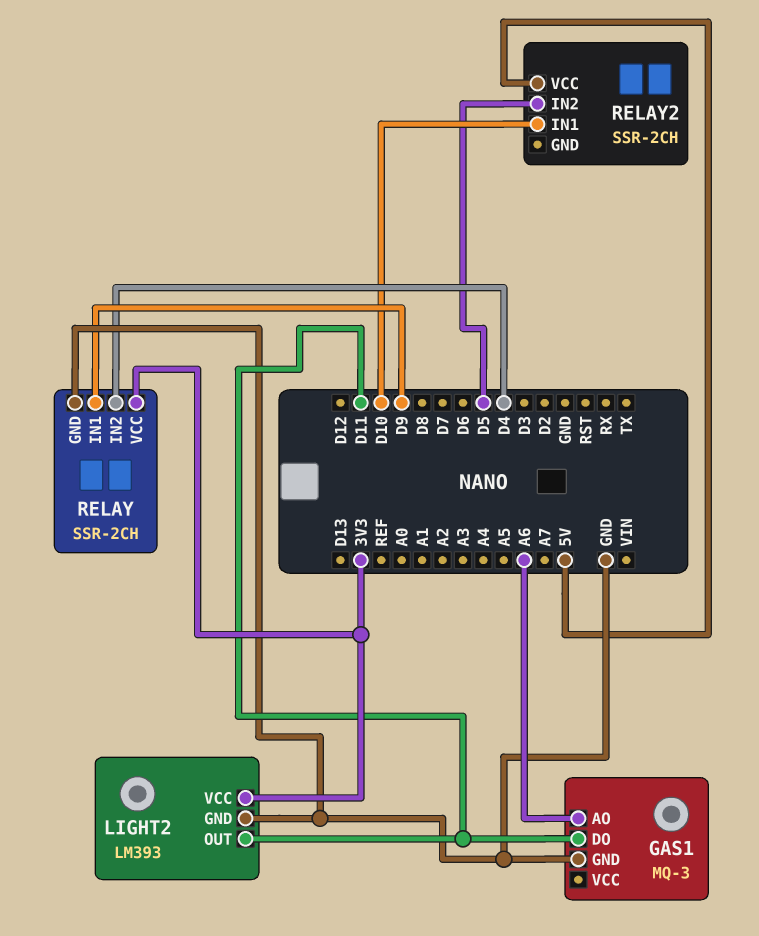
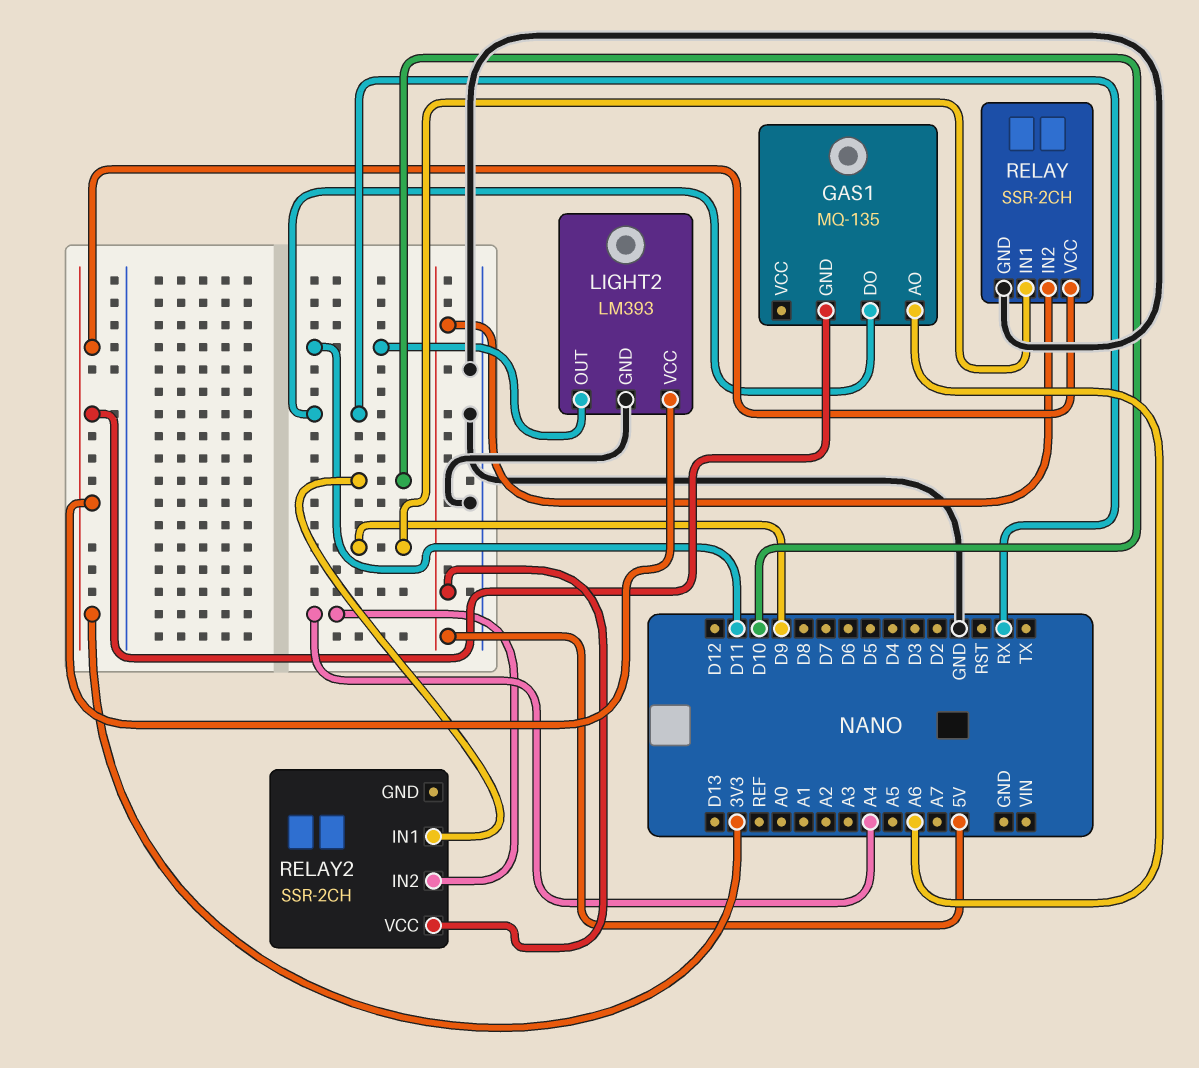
GAS1: MQ-3 -> MQ-135
GAS1 pin DO: D11 -> RX
GAS1 pin GND: GND -> 3V3
RELAY pin IN2: D4 -> 5V
RELAY2 pin IN2: D5 -> A4

